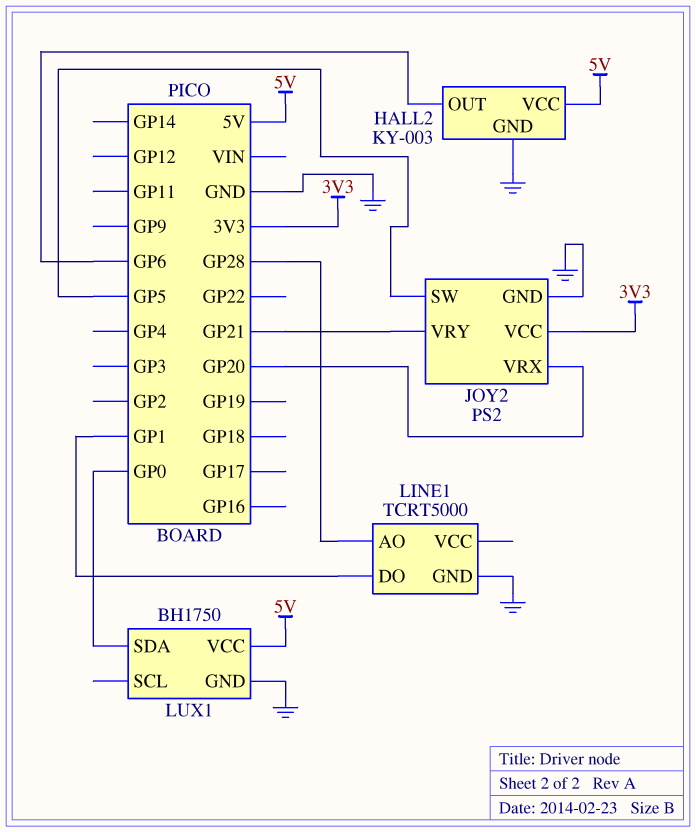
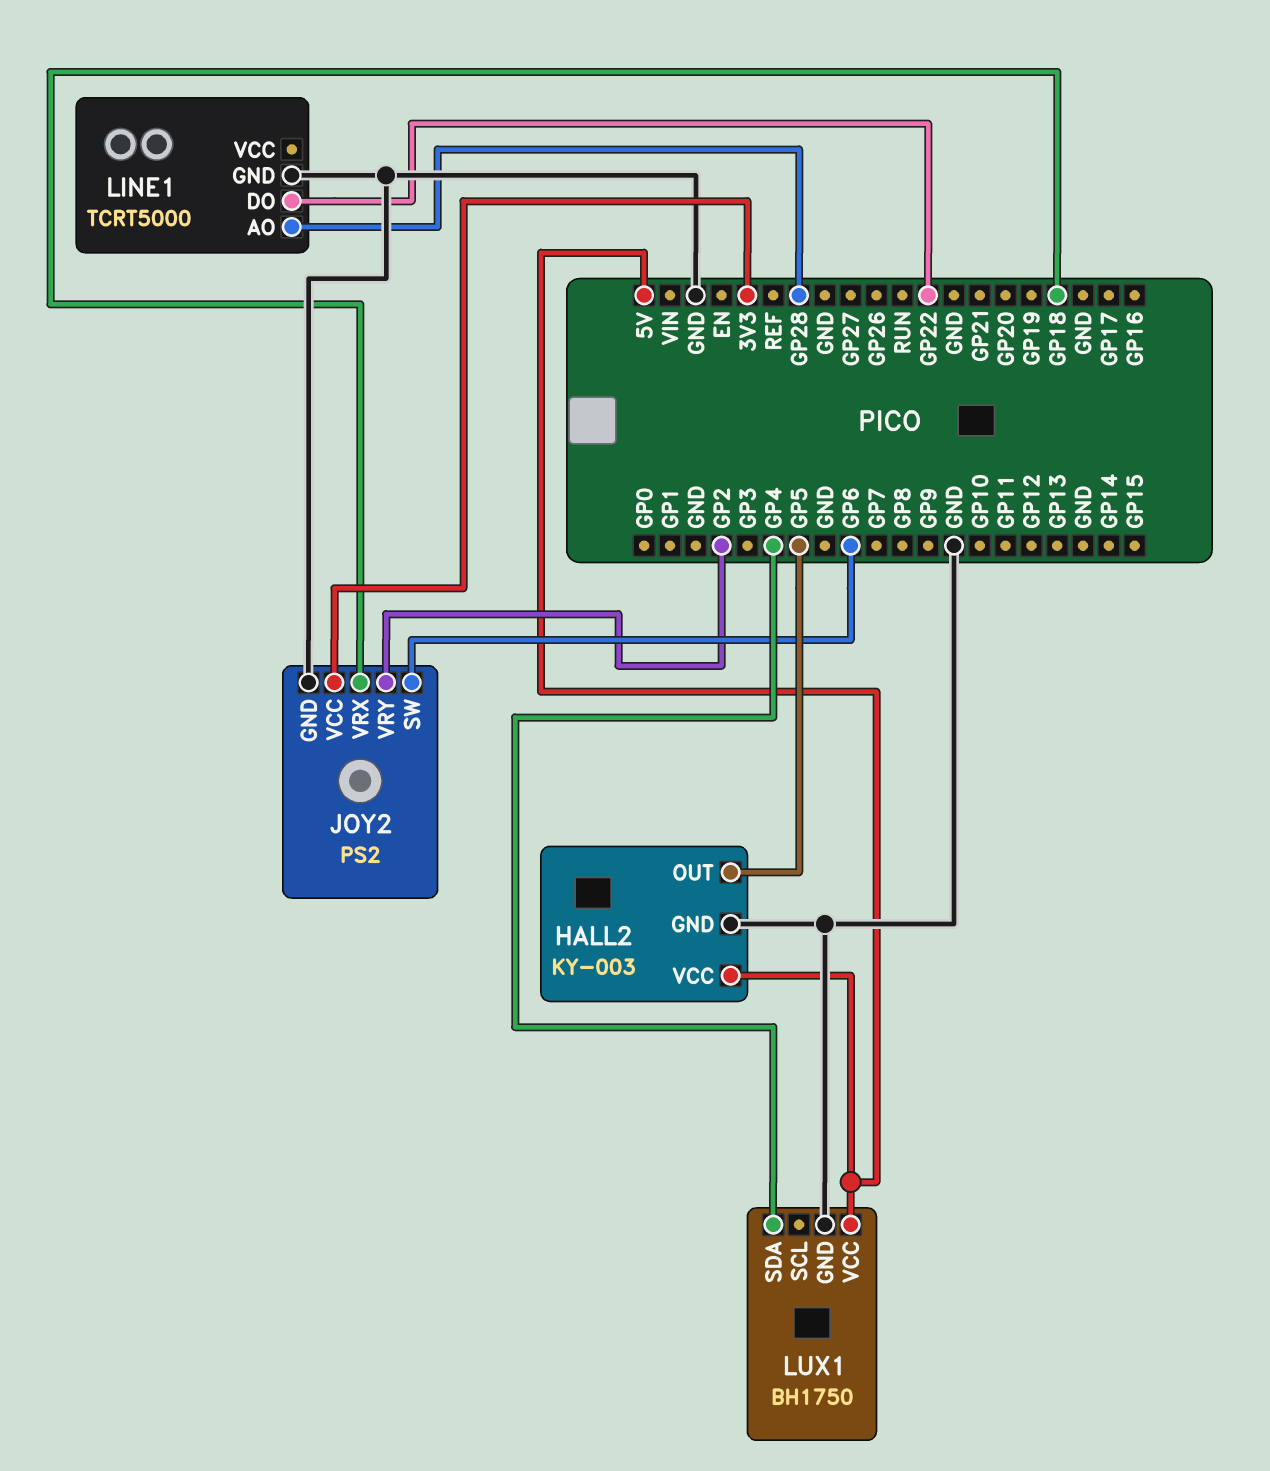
HALL2 pin OUT: GP6 -> GP5
JOY2 pin SW: GP5 -> GP6
JOY2 pin VRX: GP20 -> GP18
JOY2 pin VRY: GP21 -> GP2
LINE1 pin DO: GP1 -> GP22
LUX1 pin SDA: GP0 -> GP4

